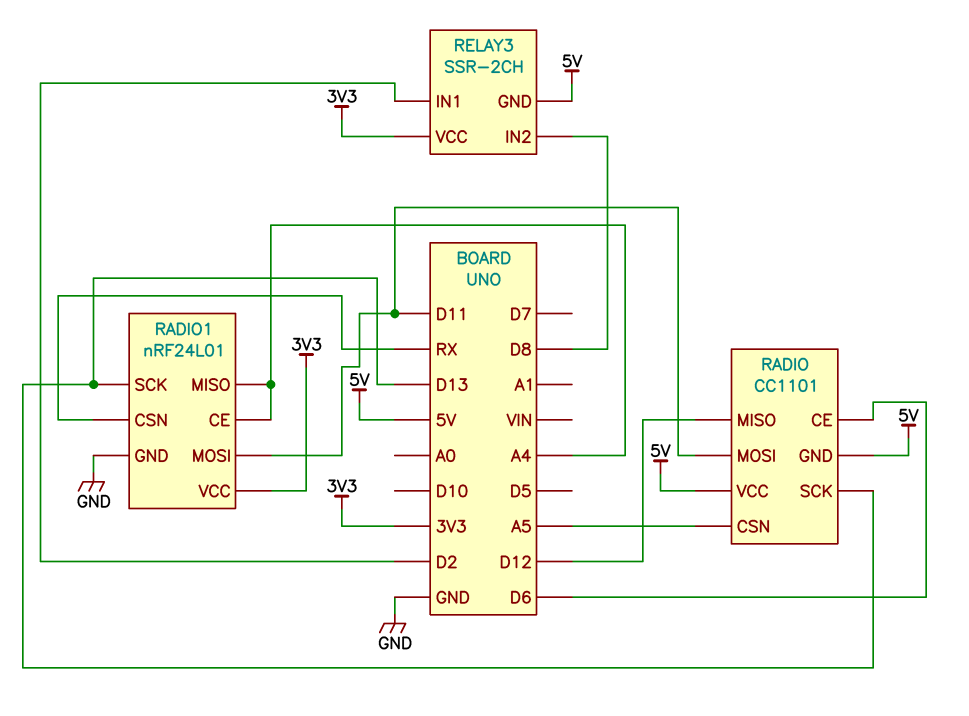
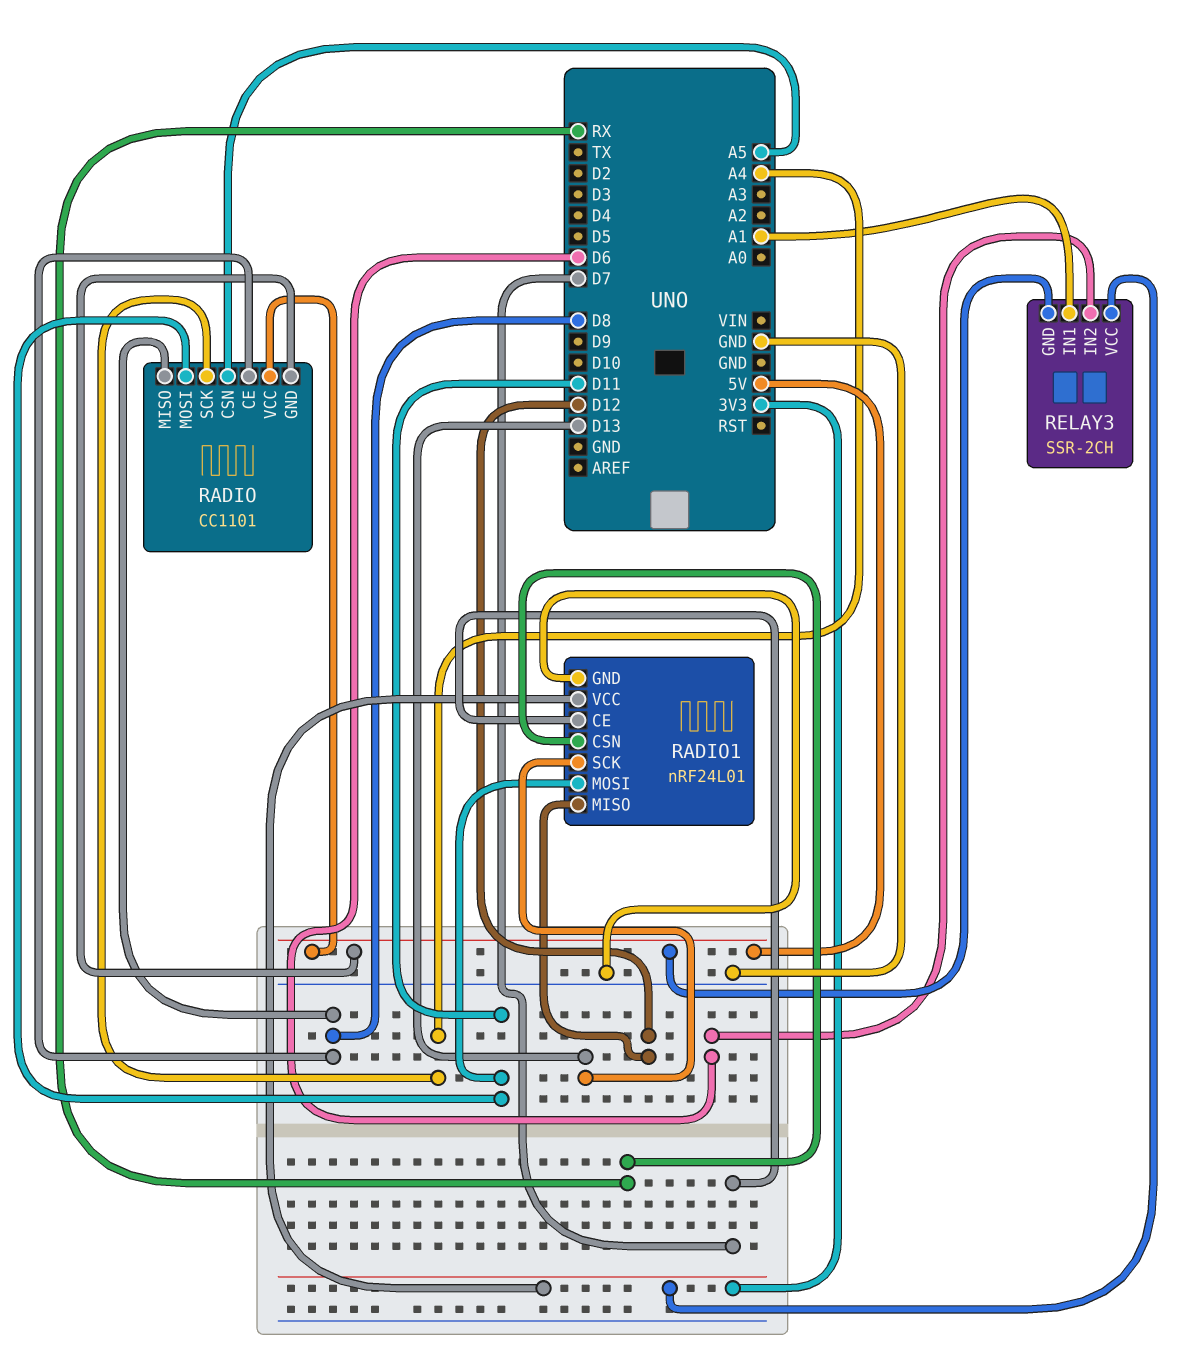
RADIO pin CE: D6 -> D8
RADIO pin MISO: D12 -> D8
RADIO pin SCK: D13 -> A4
RADIO1 pin CE: A4 -> D7
RADIO1 pin MISO: A4 -> D12
RELAY3 pin IN1: D2 -> A1
RELAY3 pin IN2: D8 -> D6

